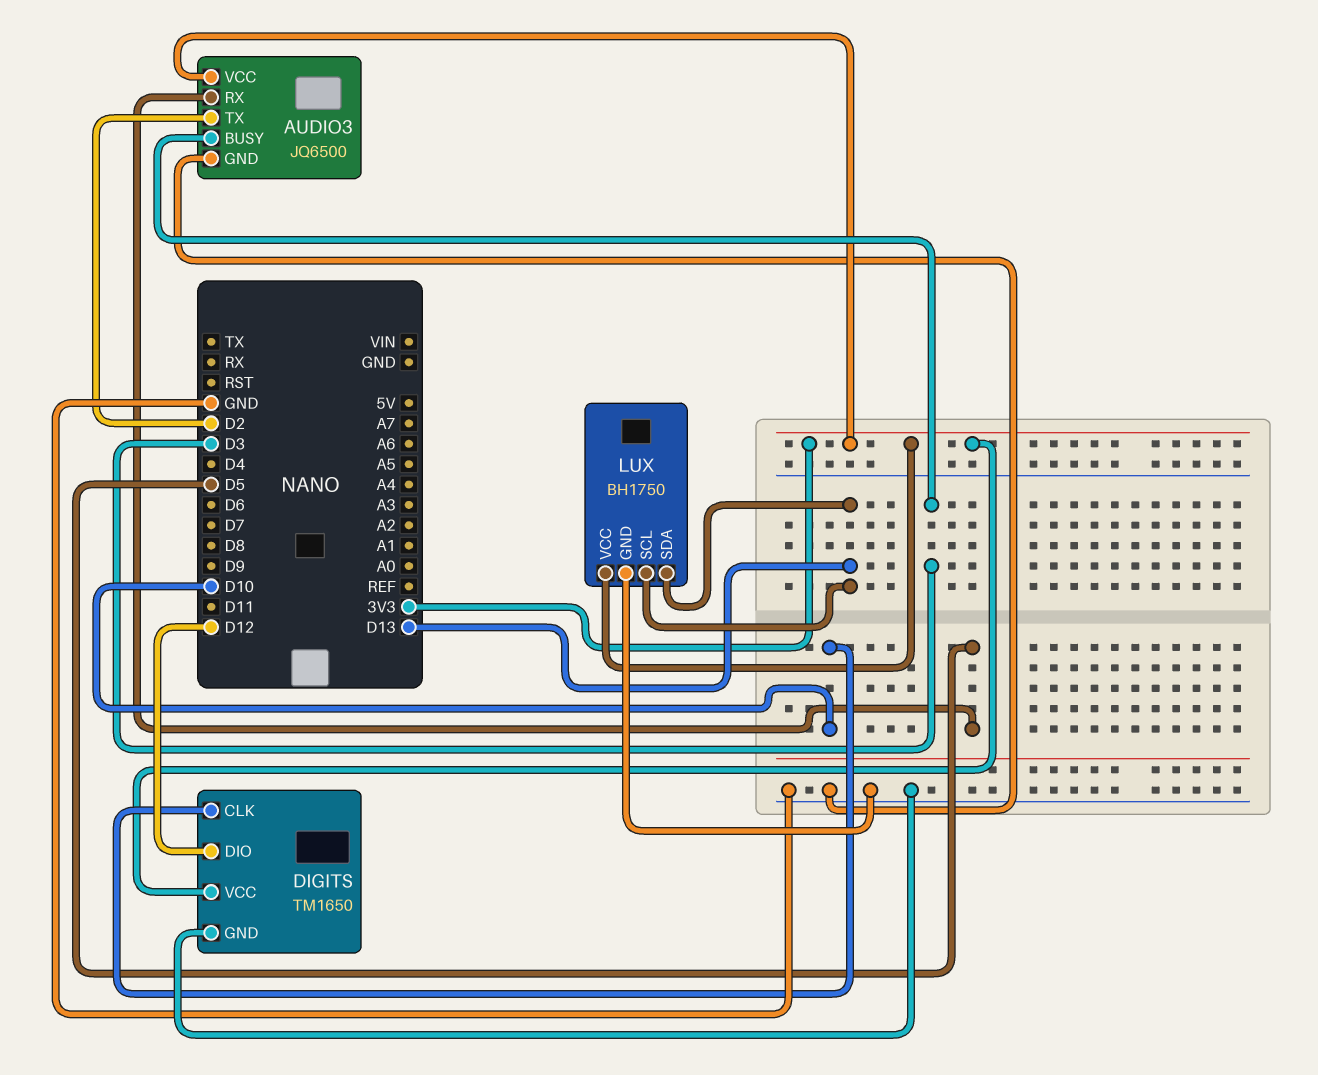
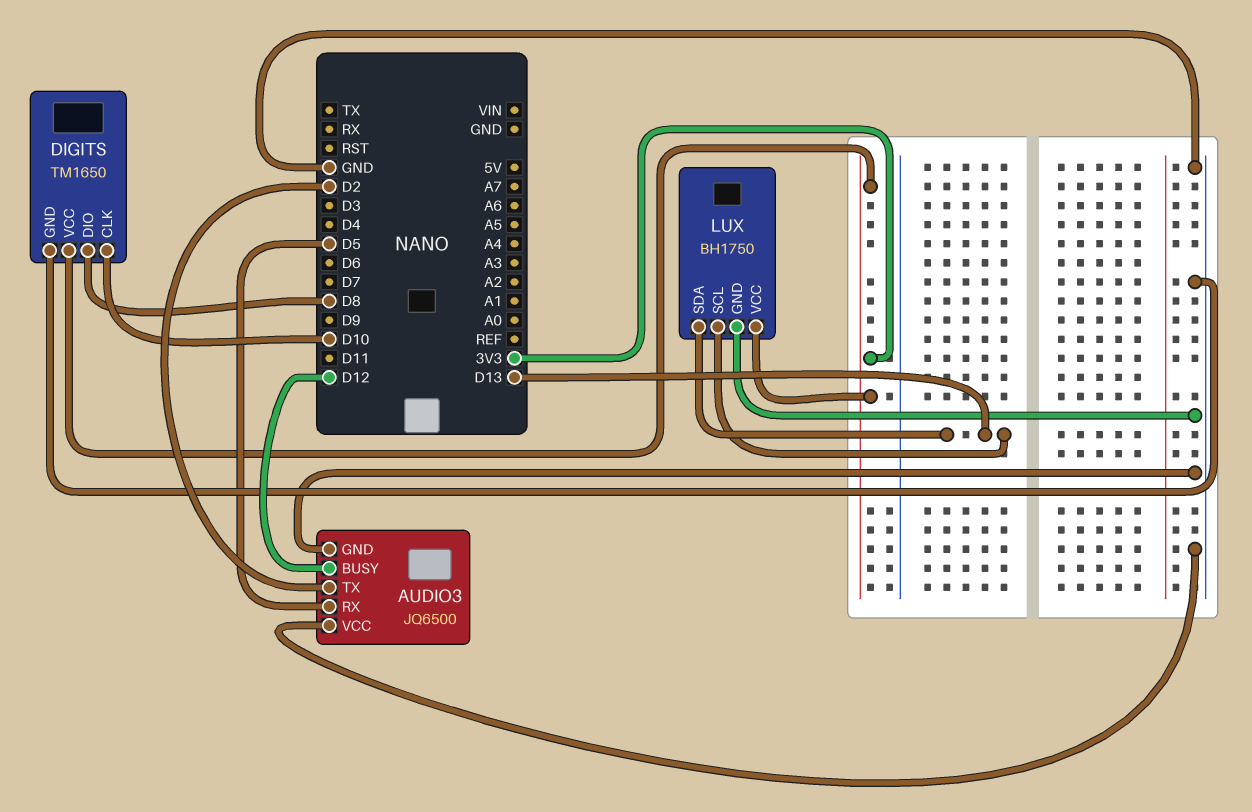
AUDIO3 pin BUSY: D3 -> D12
AUDIO3 pin VCC: 3V3 -> GND
DIGITS pin DIO: D12 -> D8

